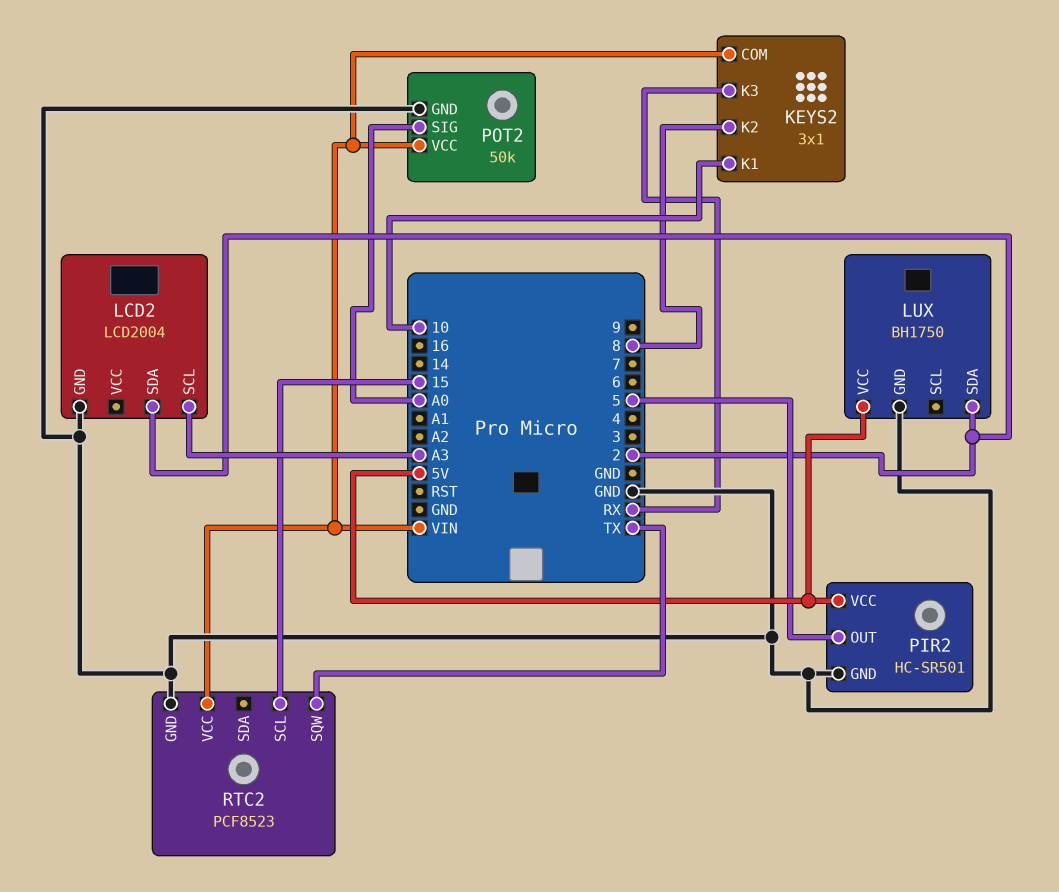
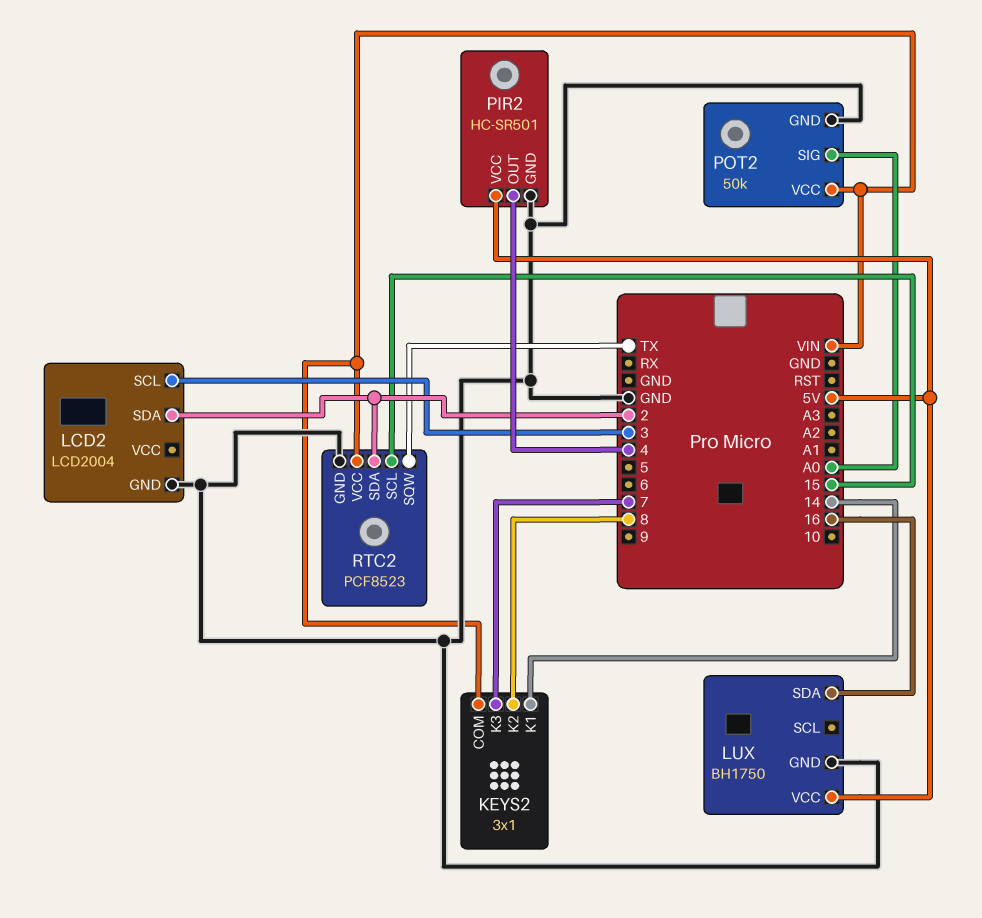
KEYS2 pin K1: 10 -> 14
KEYS2 pin K3: RX -> 7
LCD2 pin SCL: A3 -> 3
LUX pin SDA: 2 -> 16
PIR2 pin OUT: 5 -> 4
RTC2 pin SDA: none -> 2

